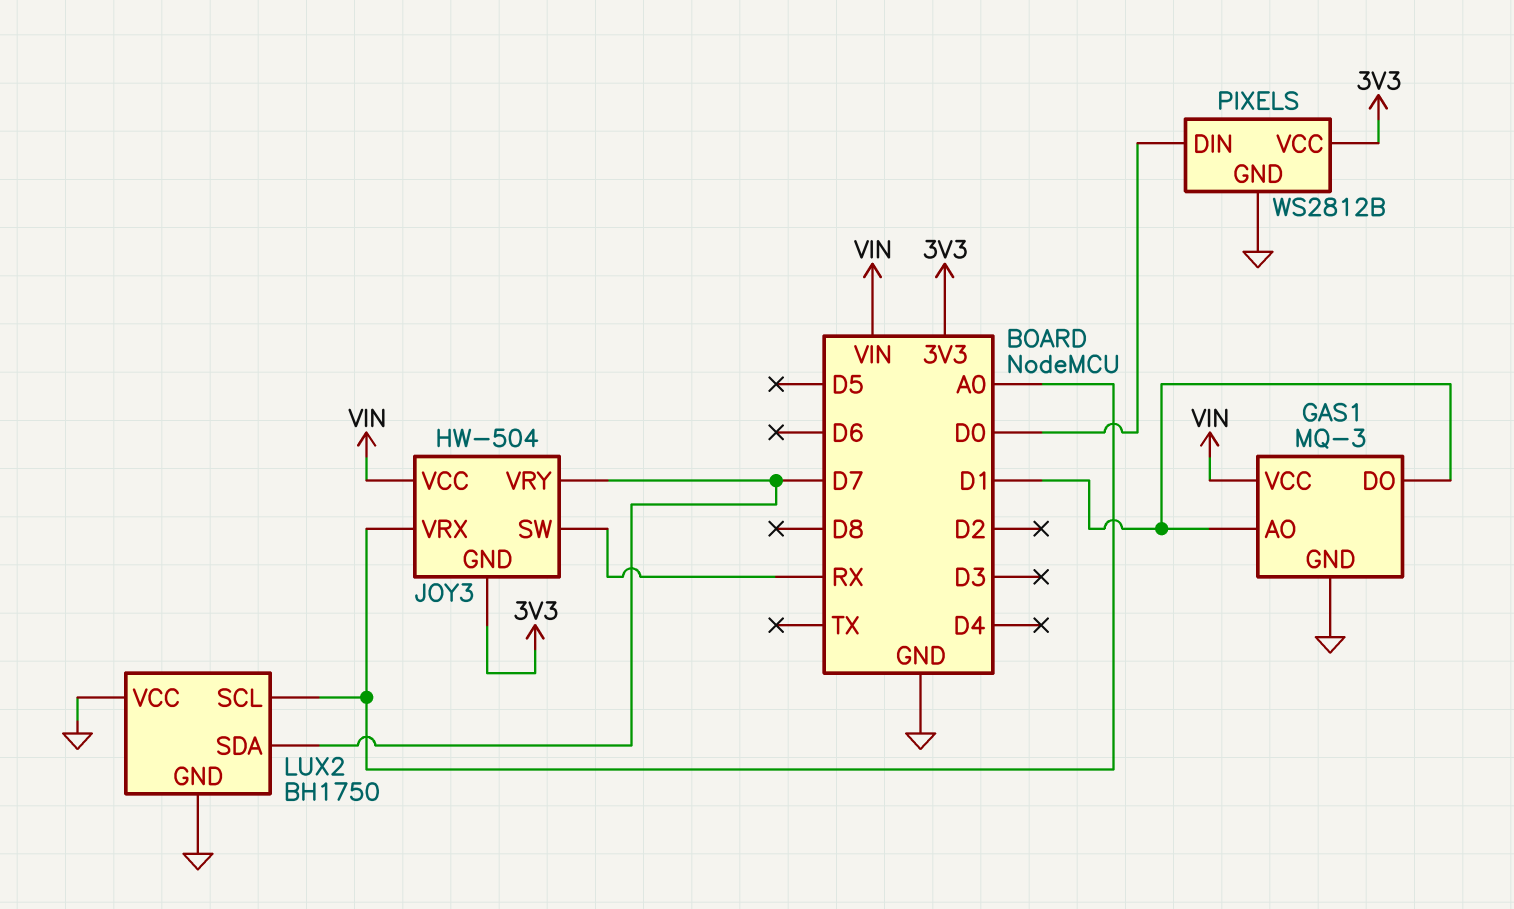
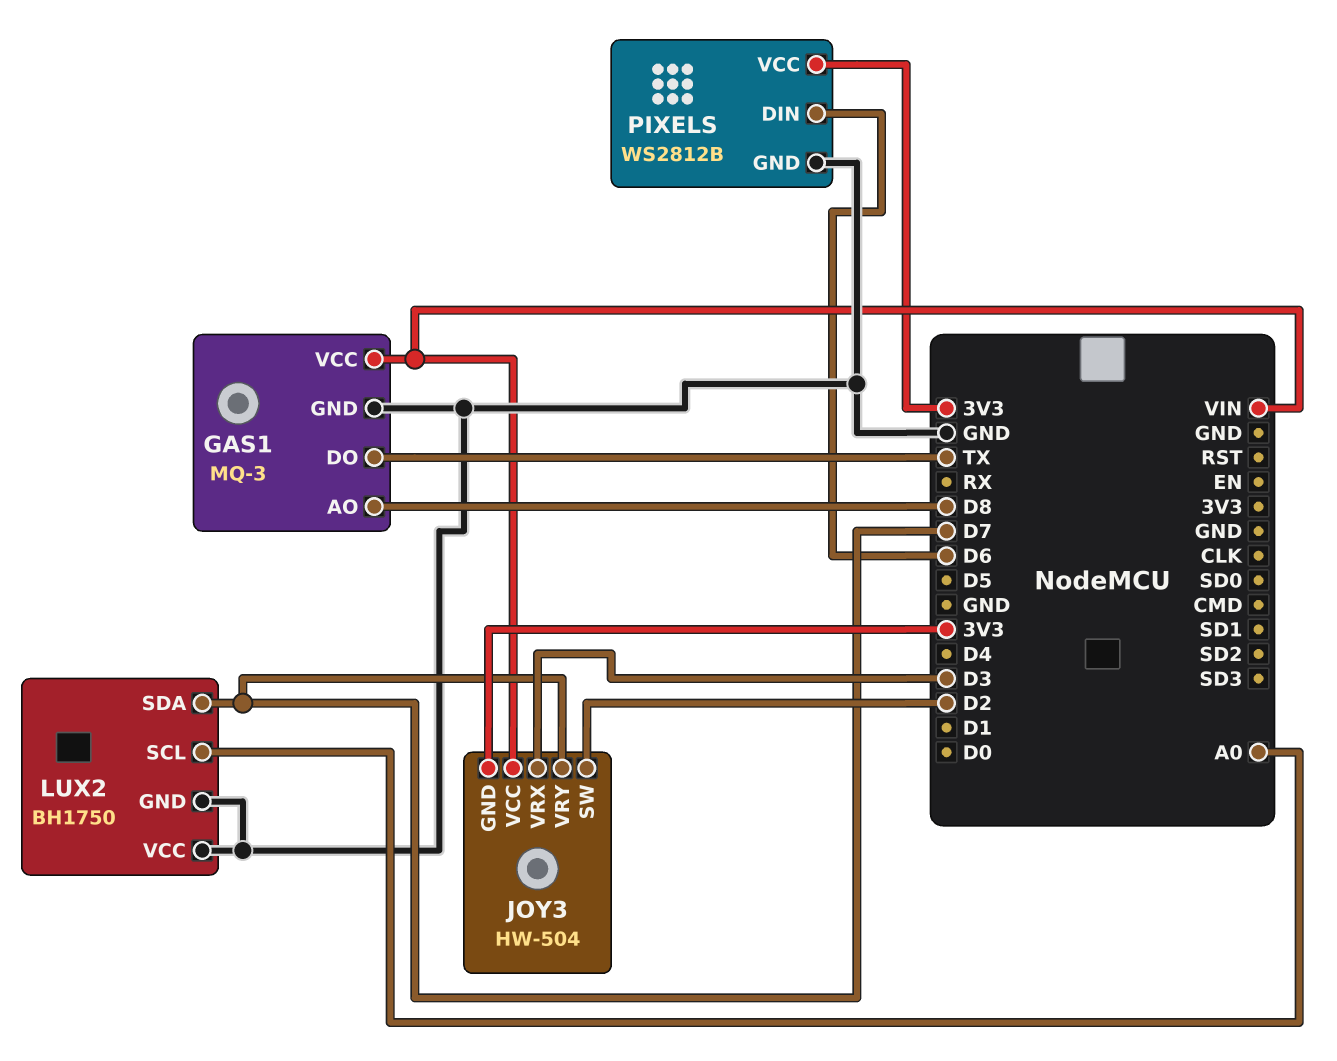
GAS1 pin AO: D1 -> D8
GAS1 pin DO: D1 -> TX
JOY3 pin SW: RX -> D2
JOY3 pin VRX: A0 -> D3
PIXELS pin DIN: D0 -> D6

